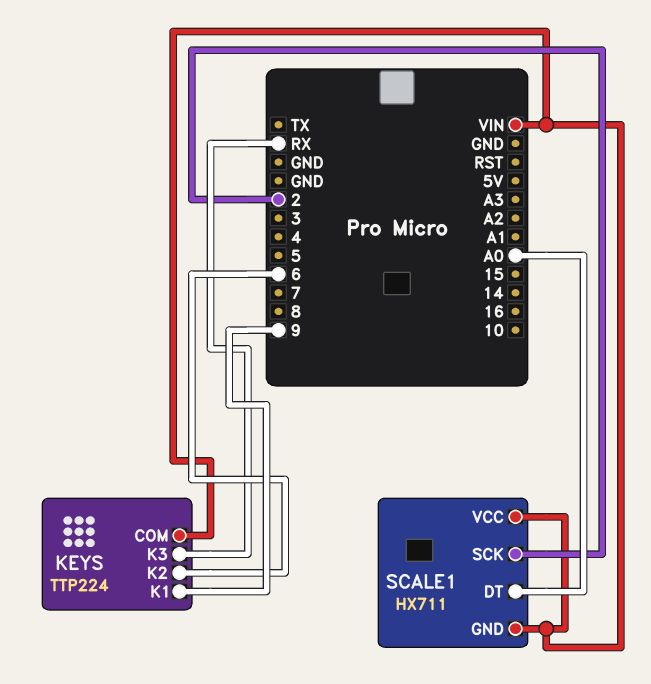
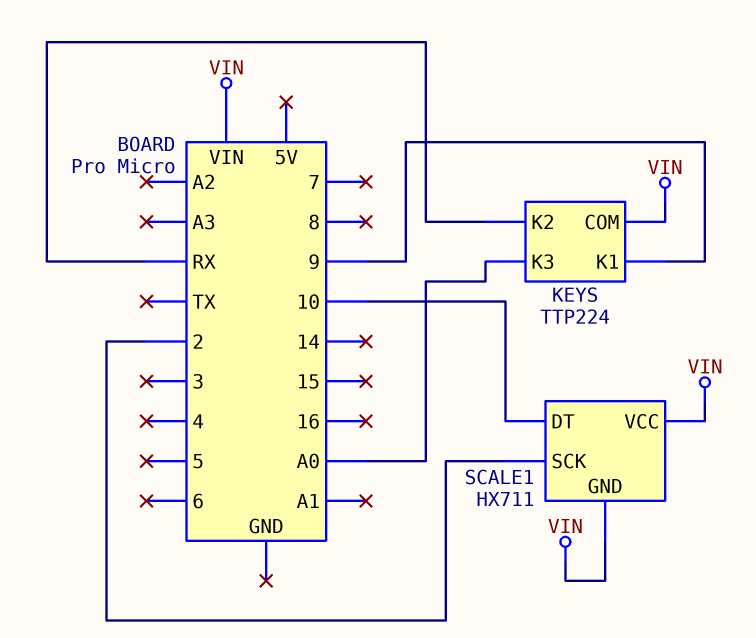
KEYS pin K2: 6 -> RX
KEYS pin K3: RX -> A0
SCALE1 pin DT: A0 -> 10

